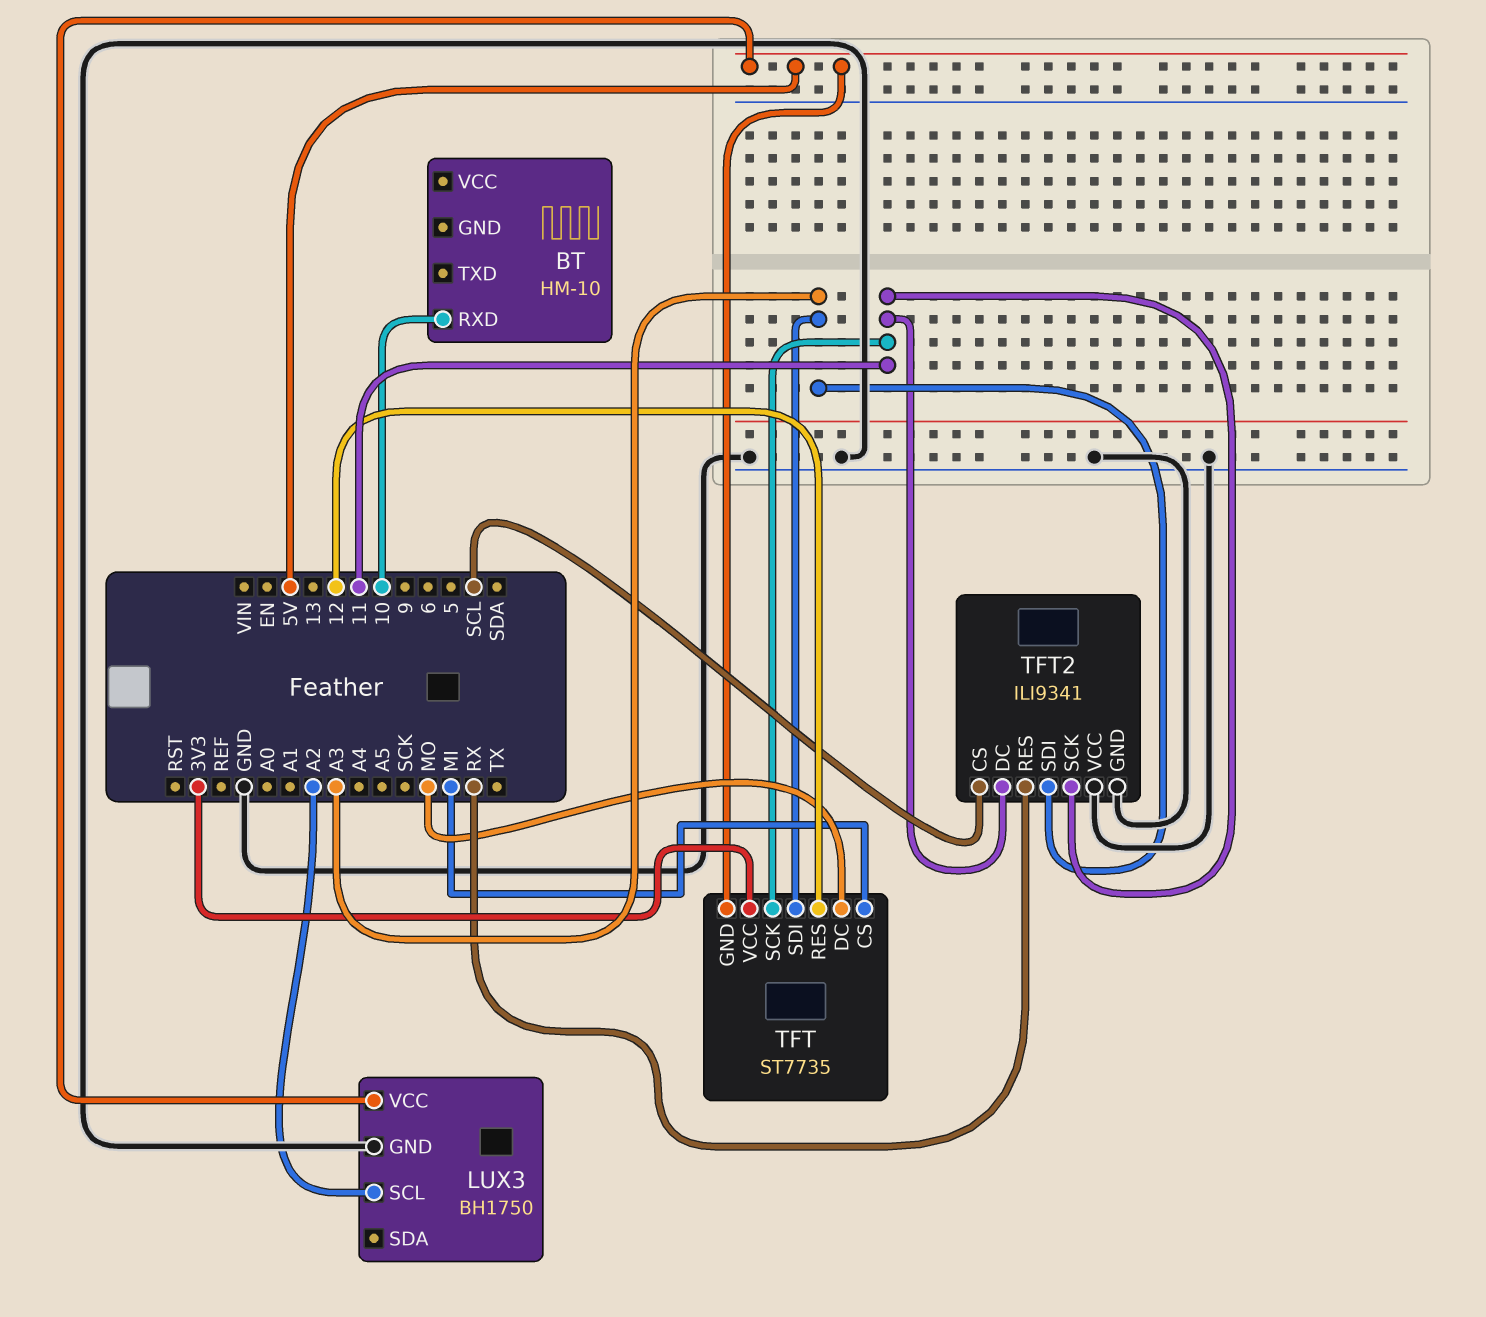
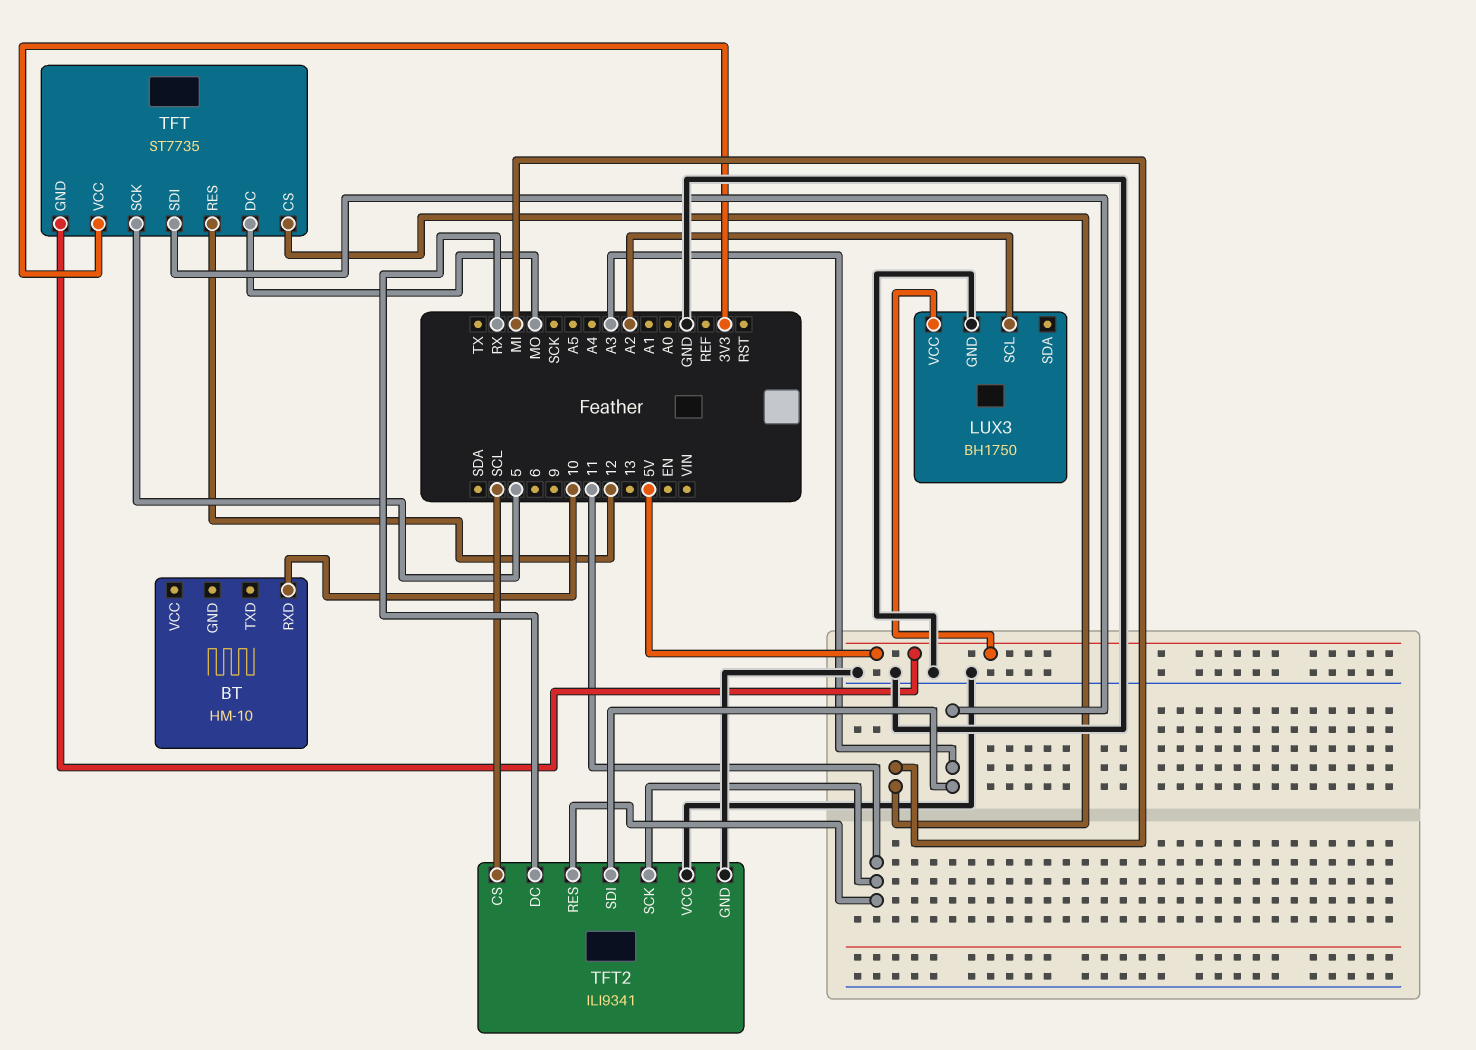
TFT pin SCK: 11 -> 5
TFT2 pin DC: 11 -> RX
TFT2 pin RES: RX -> 11

